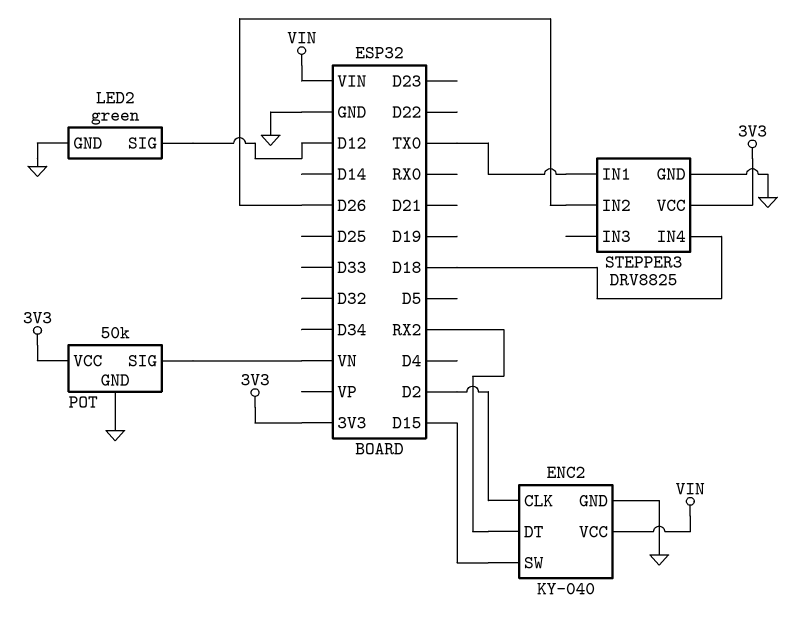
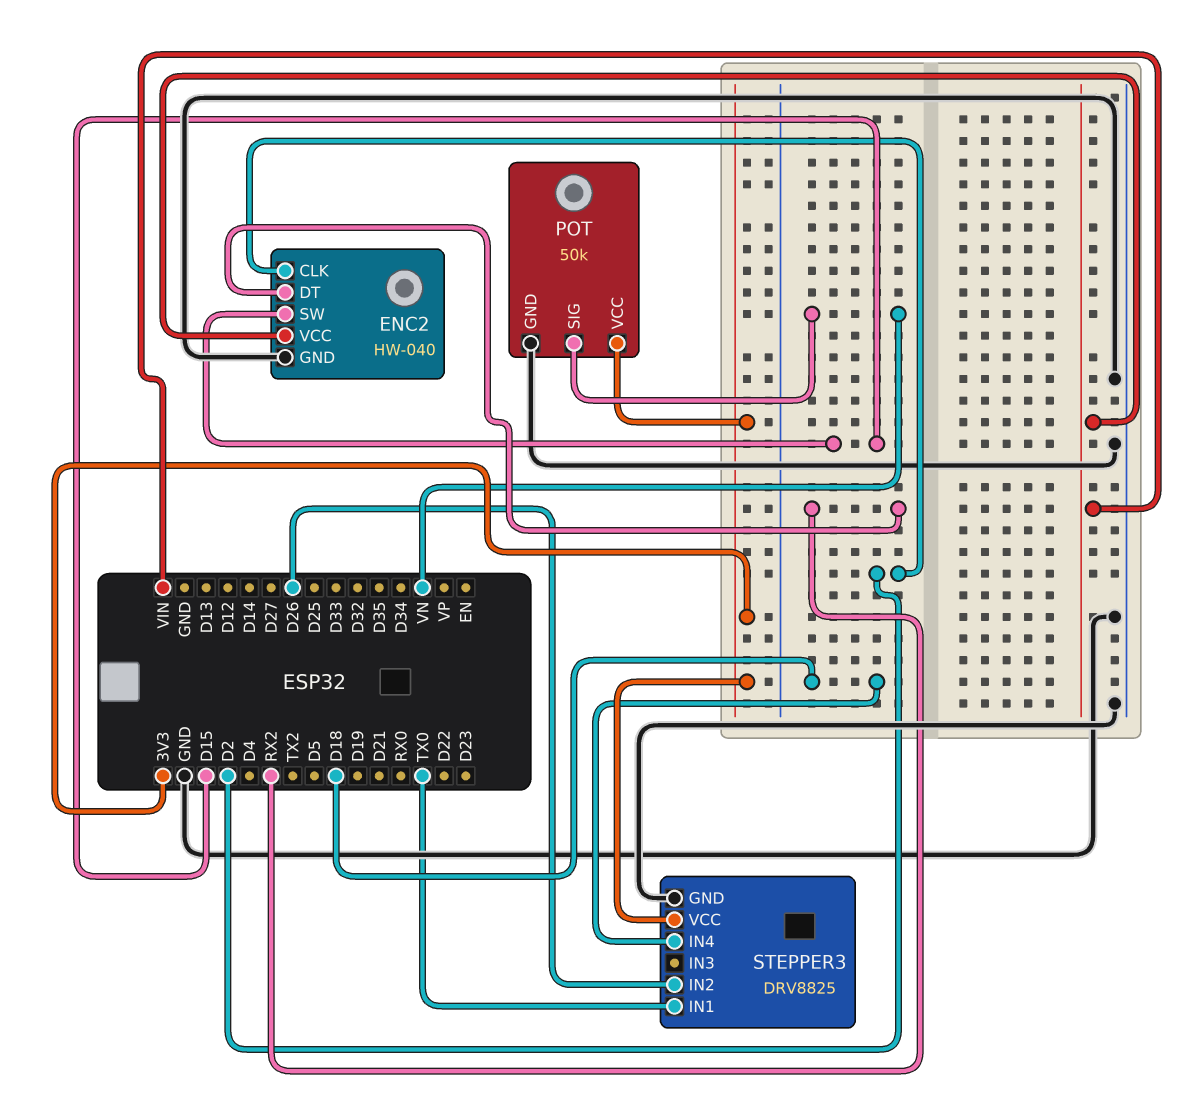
ENC2: KY-040 -> HW-040
LED2: green -> none
LED2 pin GND: GND -> none
LED2 pin SIG: D12 -> none

